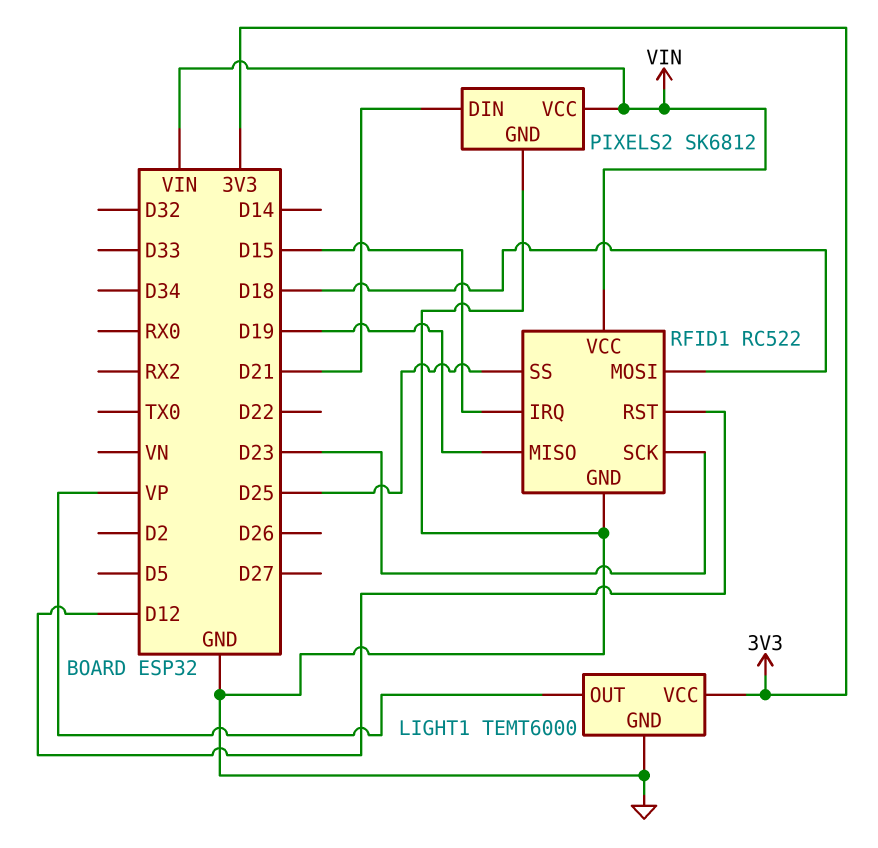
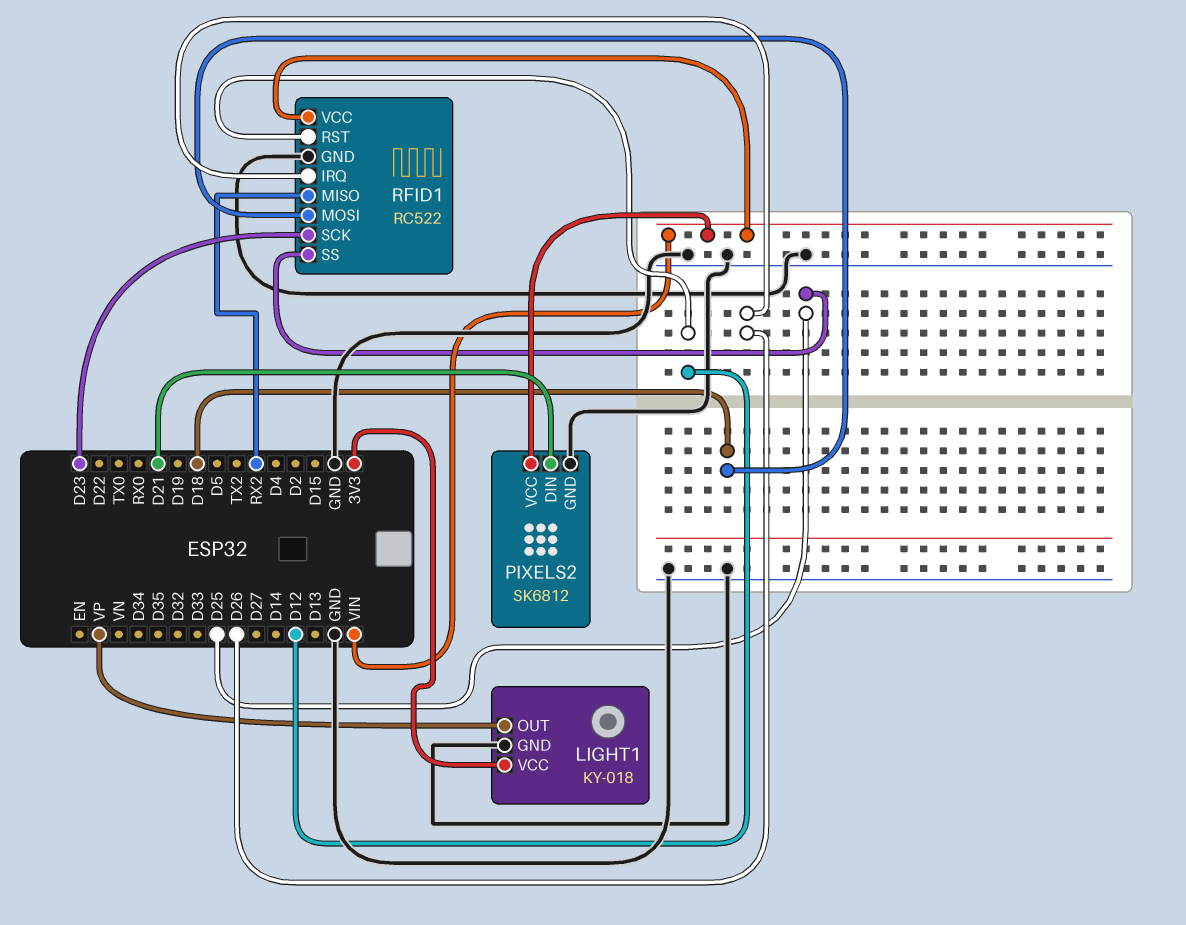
LIGHT1: TEMT6000 -> KY-018
RFID1 pin IRQ: D15 -> D26
RFID1 pin MISO: D19 -> RX2

